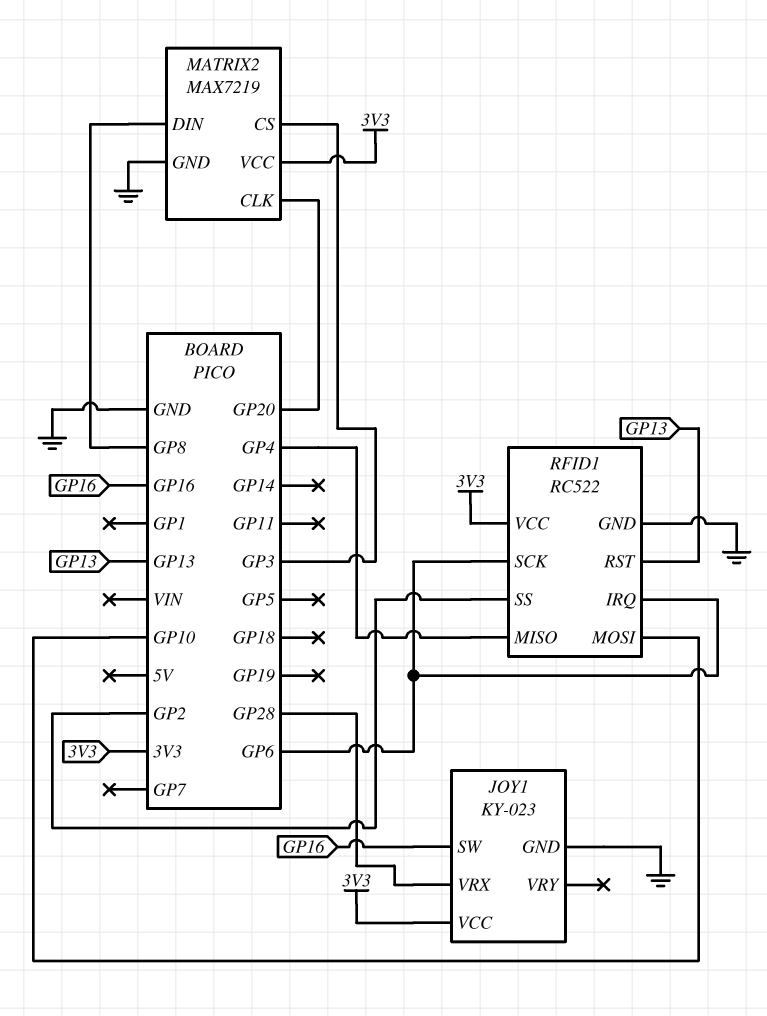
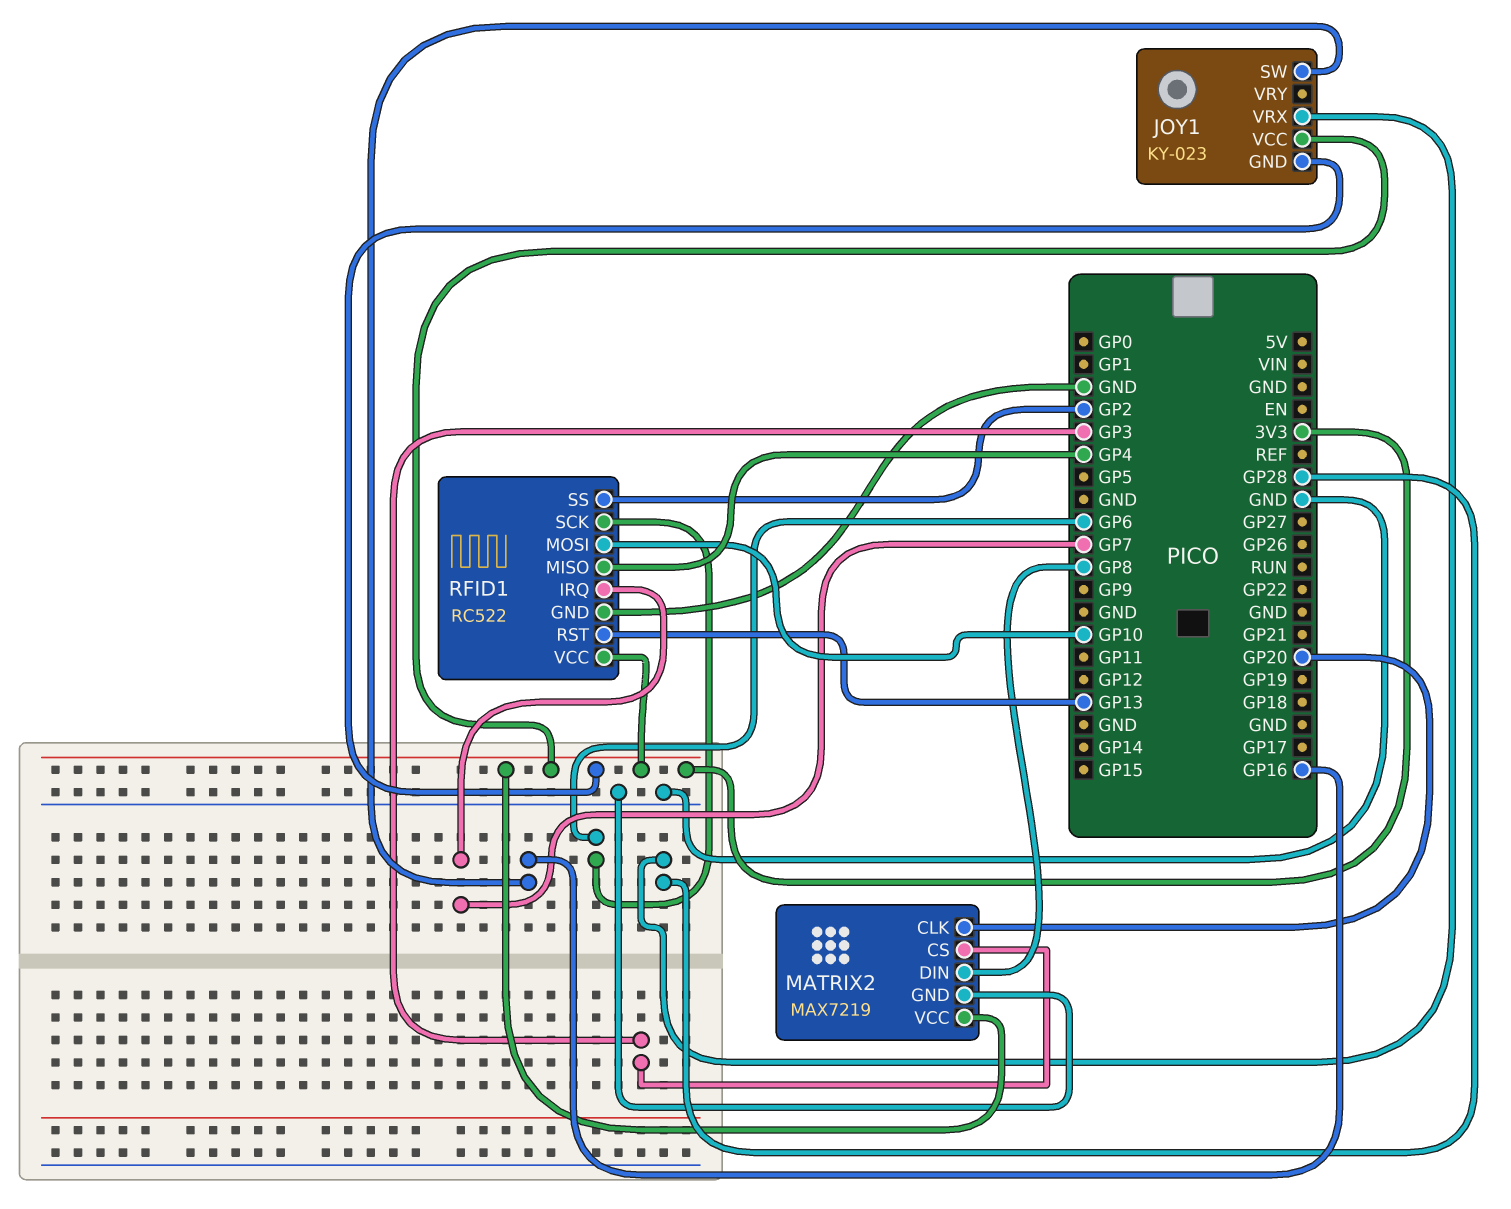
JOY1 pin GND: GND -> 3V3
RFID1 pin IRQ: GP6 -> GP7

